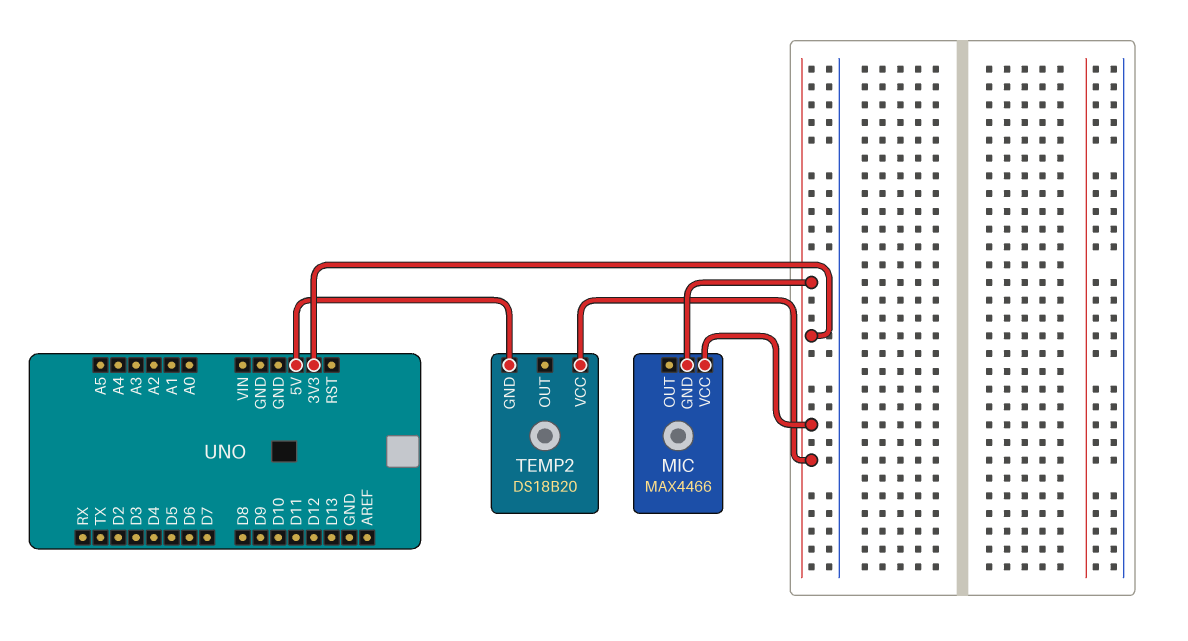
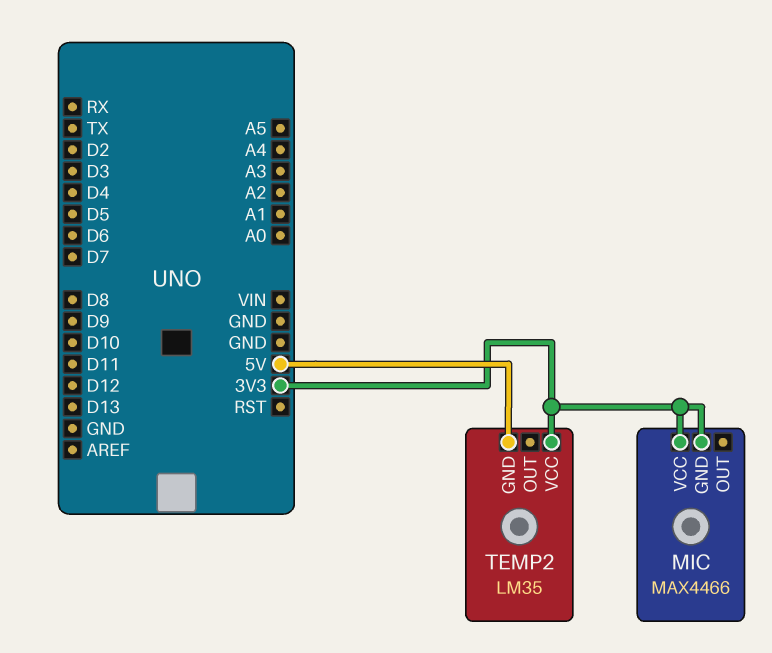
TEMP2: DS18B20 -> LM35

